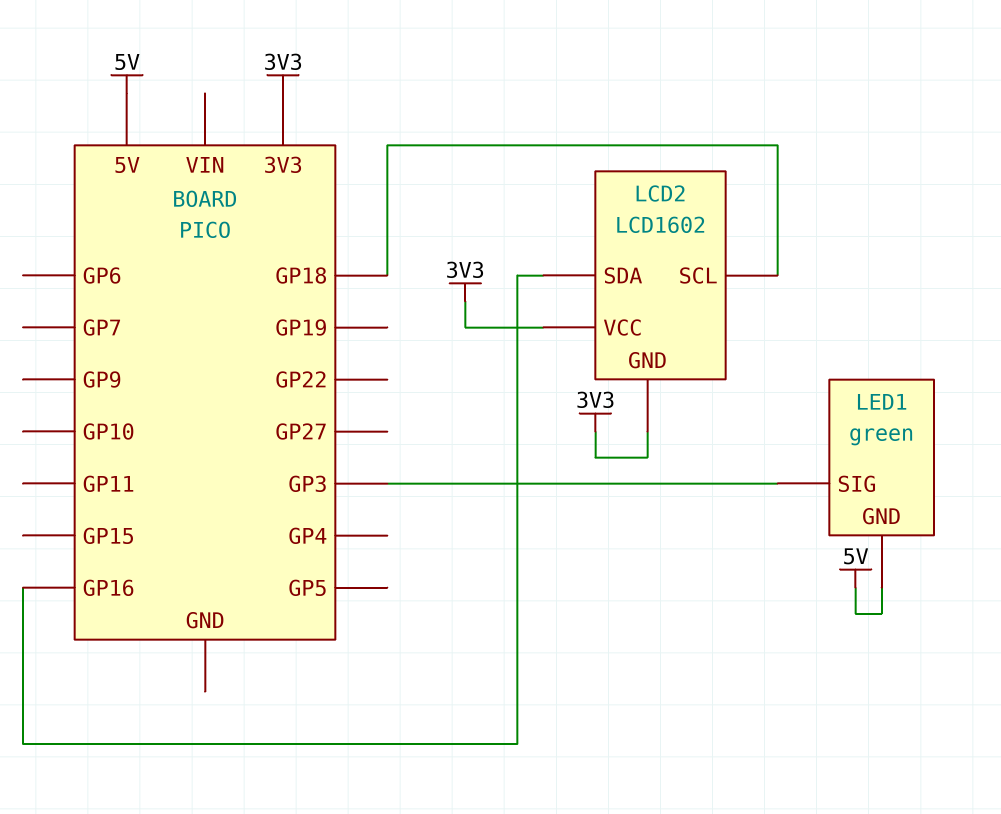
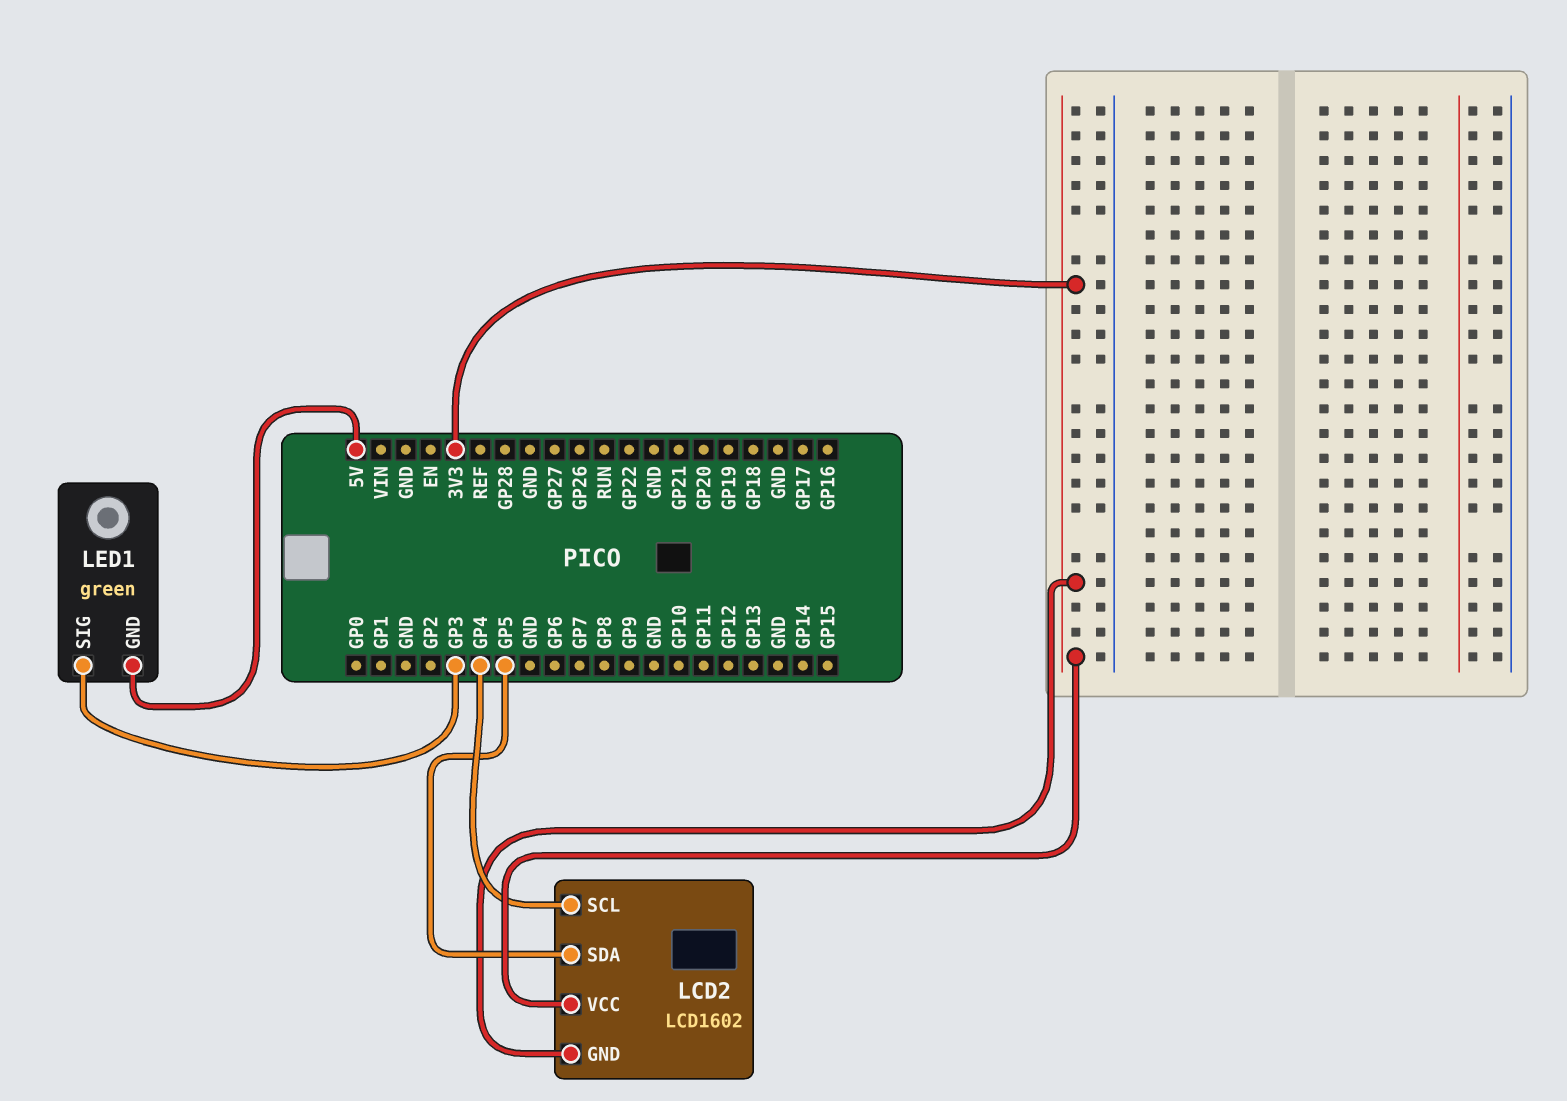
LCD2 pin SCL: GP18 -> GP4
LCD2 pin SDA: GP16 -> GP5

